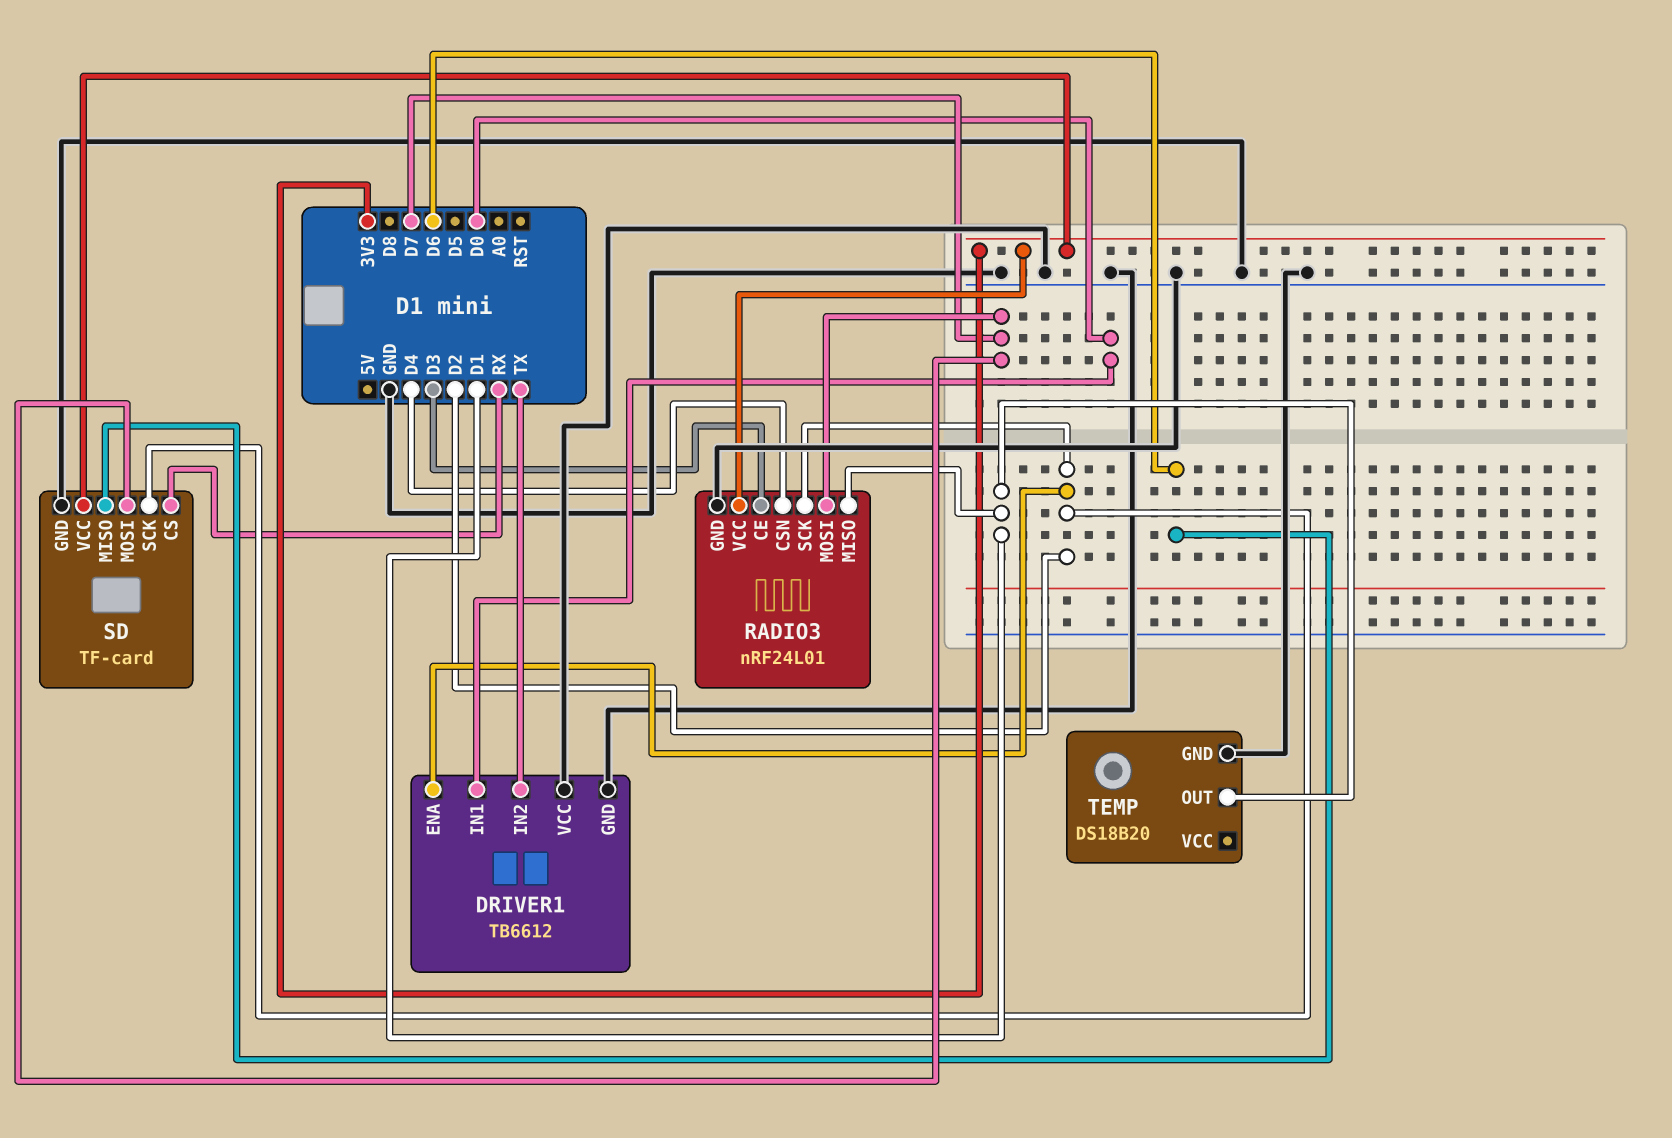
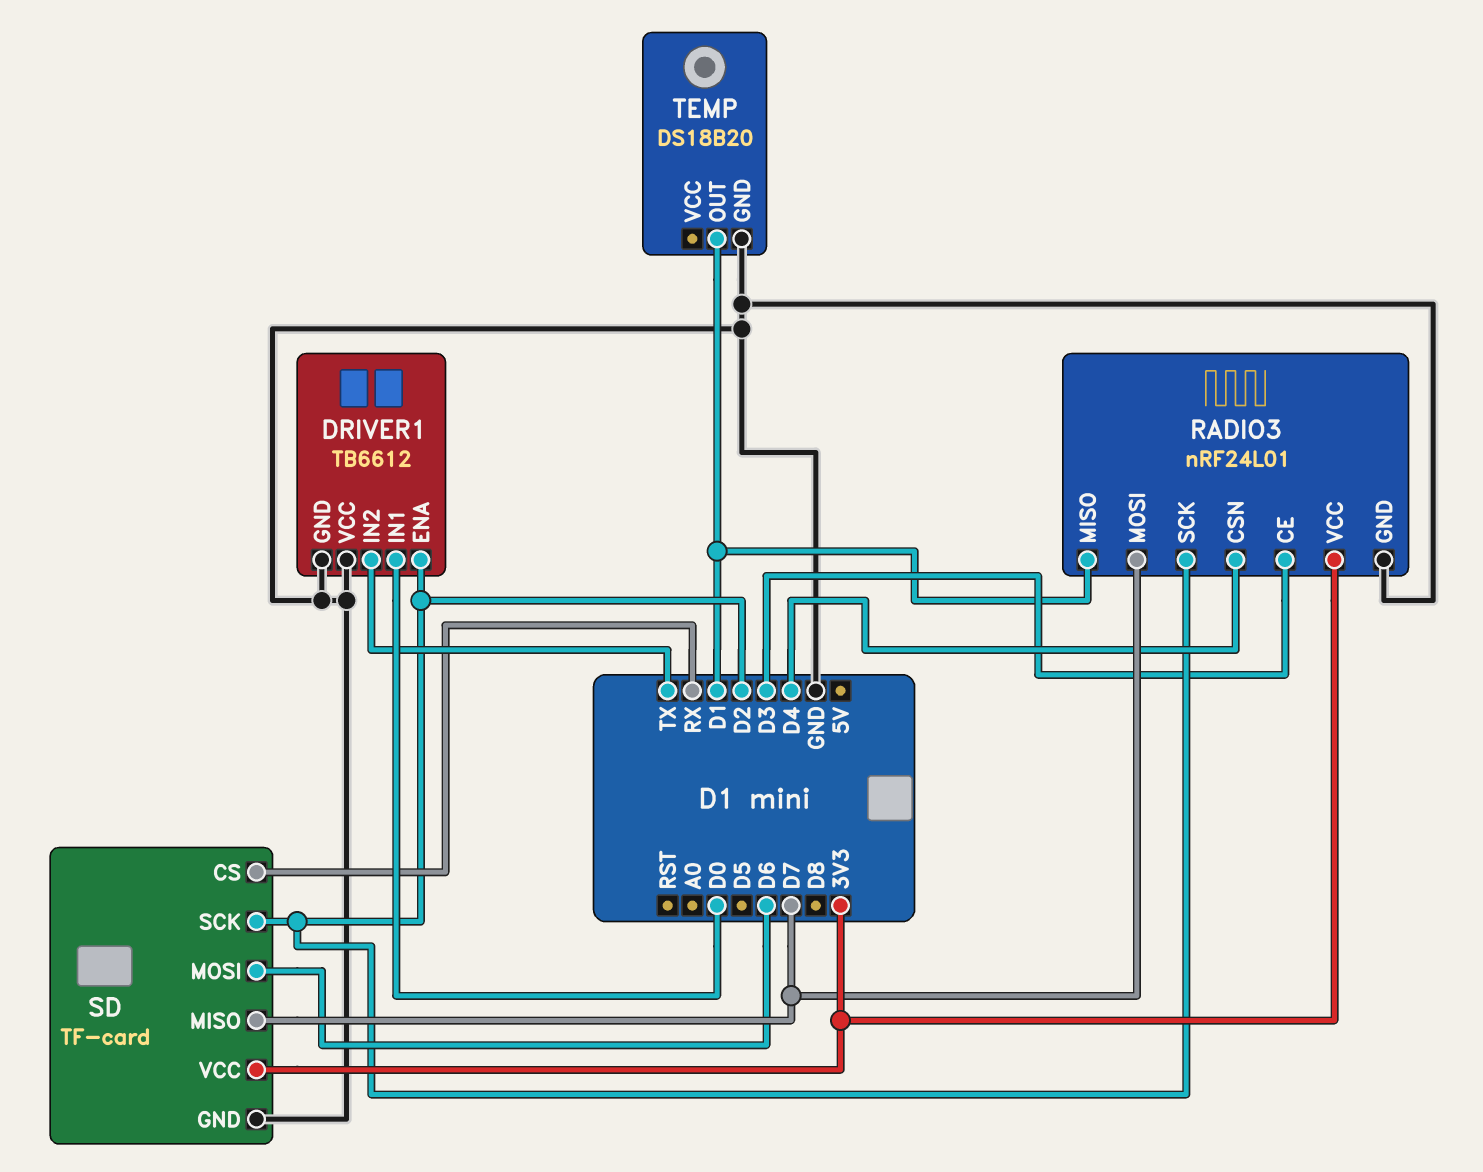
SD pin MISO: D6 -> D7
SD pin MOSI: D7 -> D6

